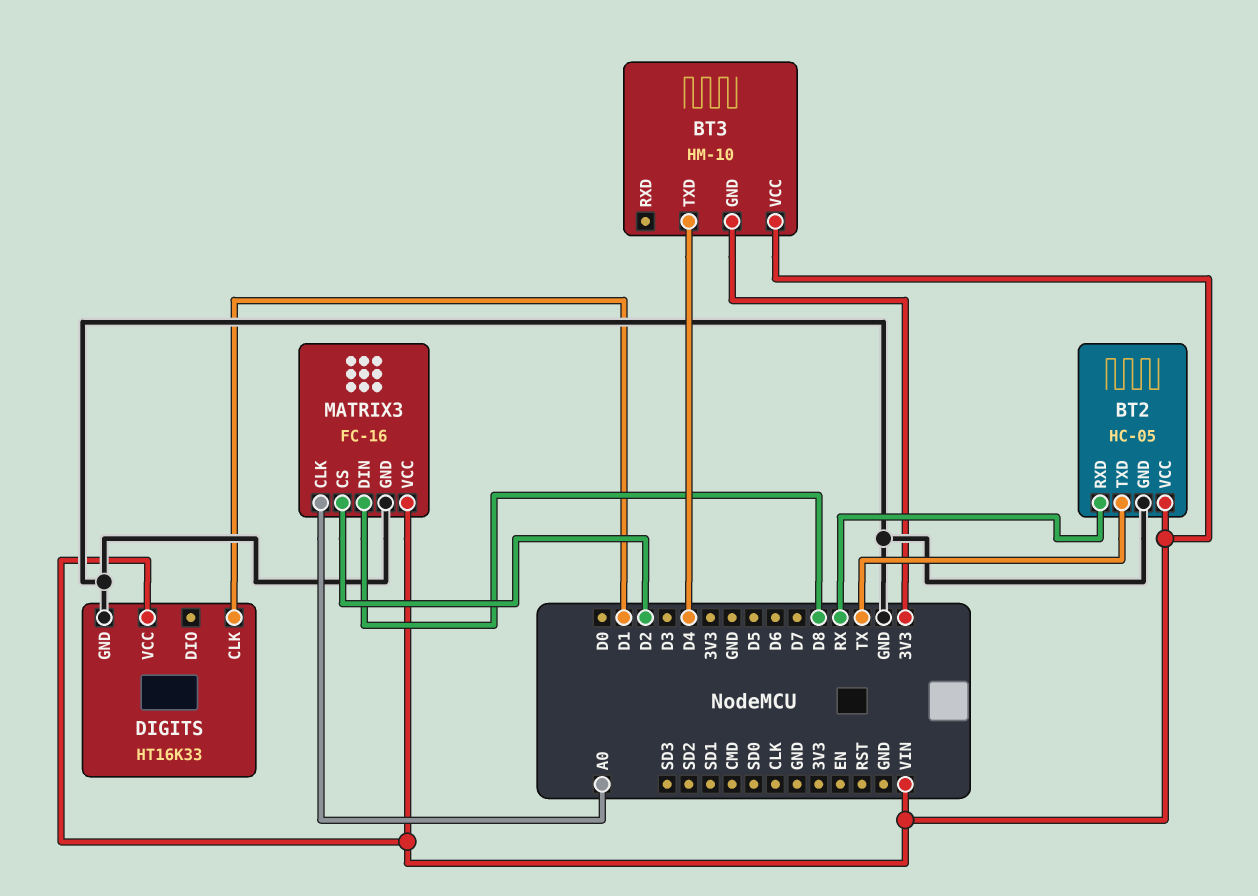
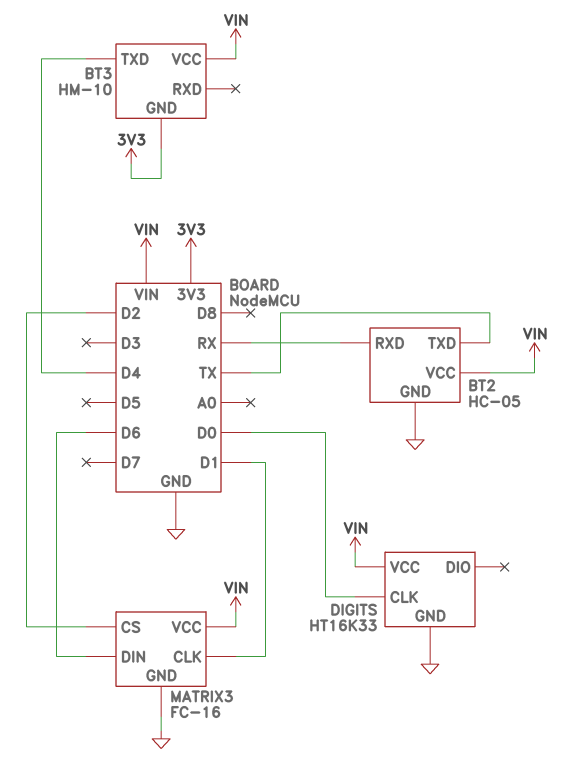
DIGITS pin CLK: D1 -> D0
MATRIX3 pin CLK: A0 -> D1
MATRIX3 pin DIN: D8 -> D6

